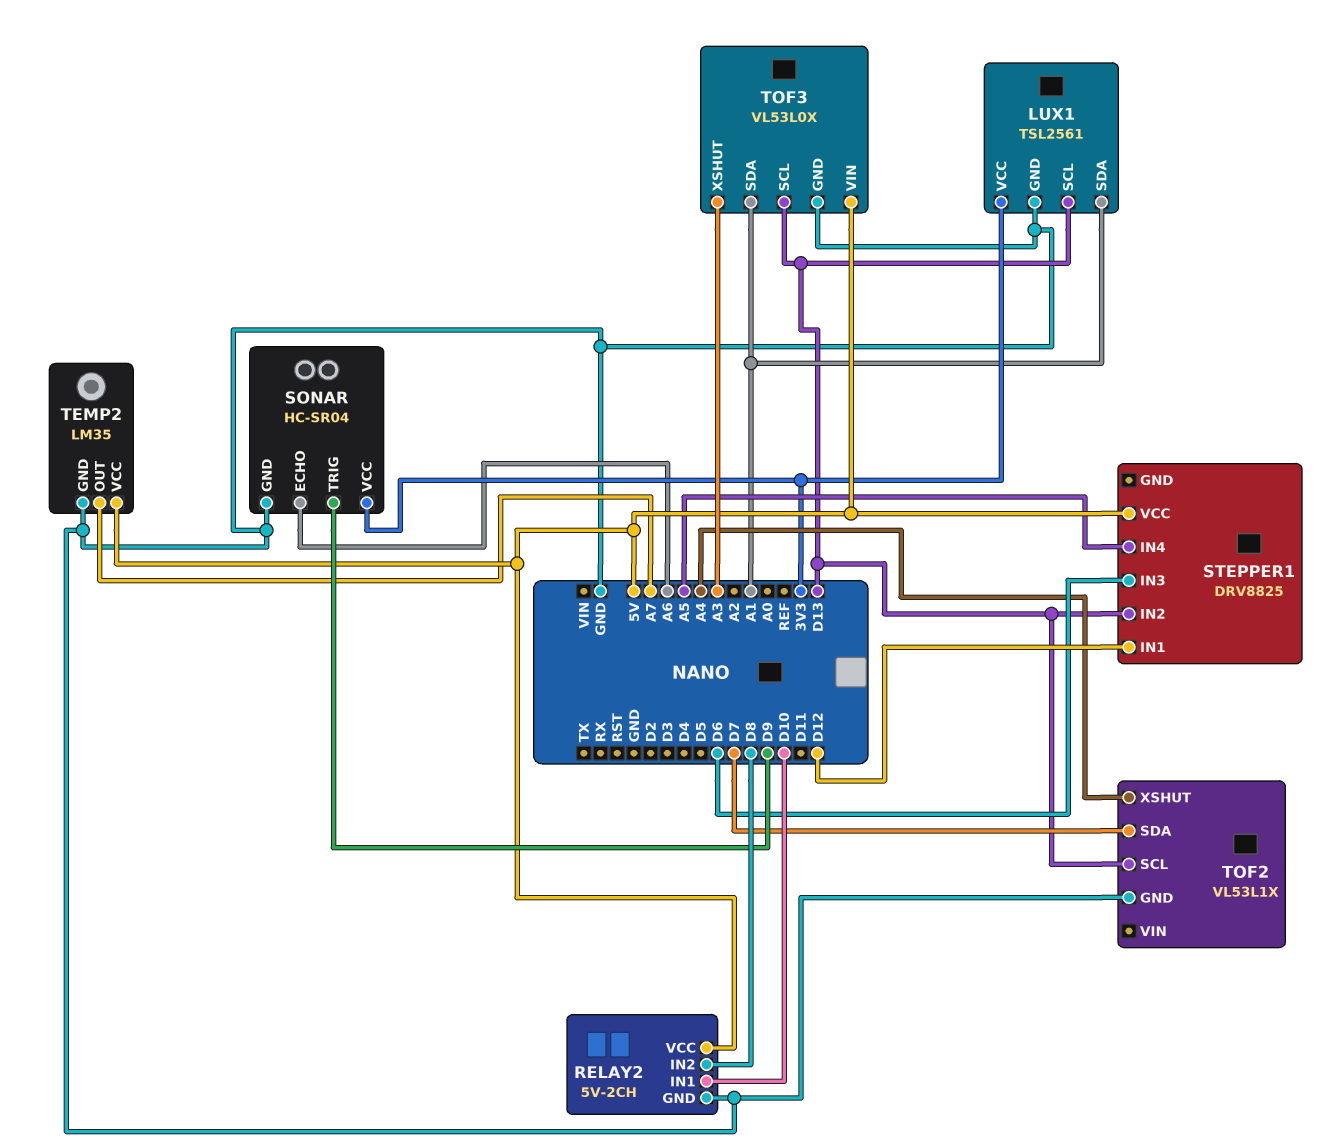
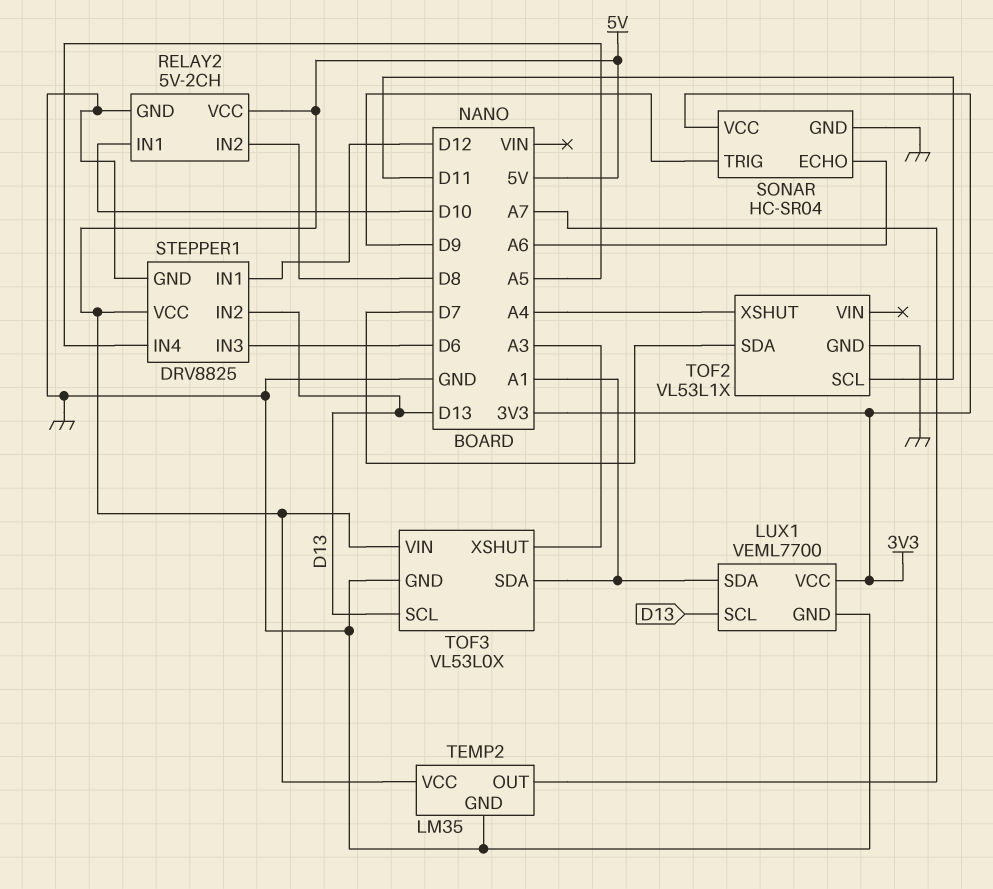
LUX1: TSL2561 -> VEML7700
STEPPER1 pin GND: none -> GND
TOF2 pin SCL: D13 -> D11

